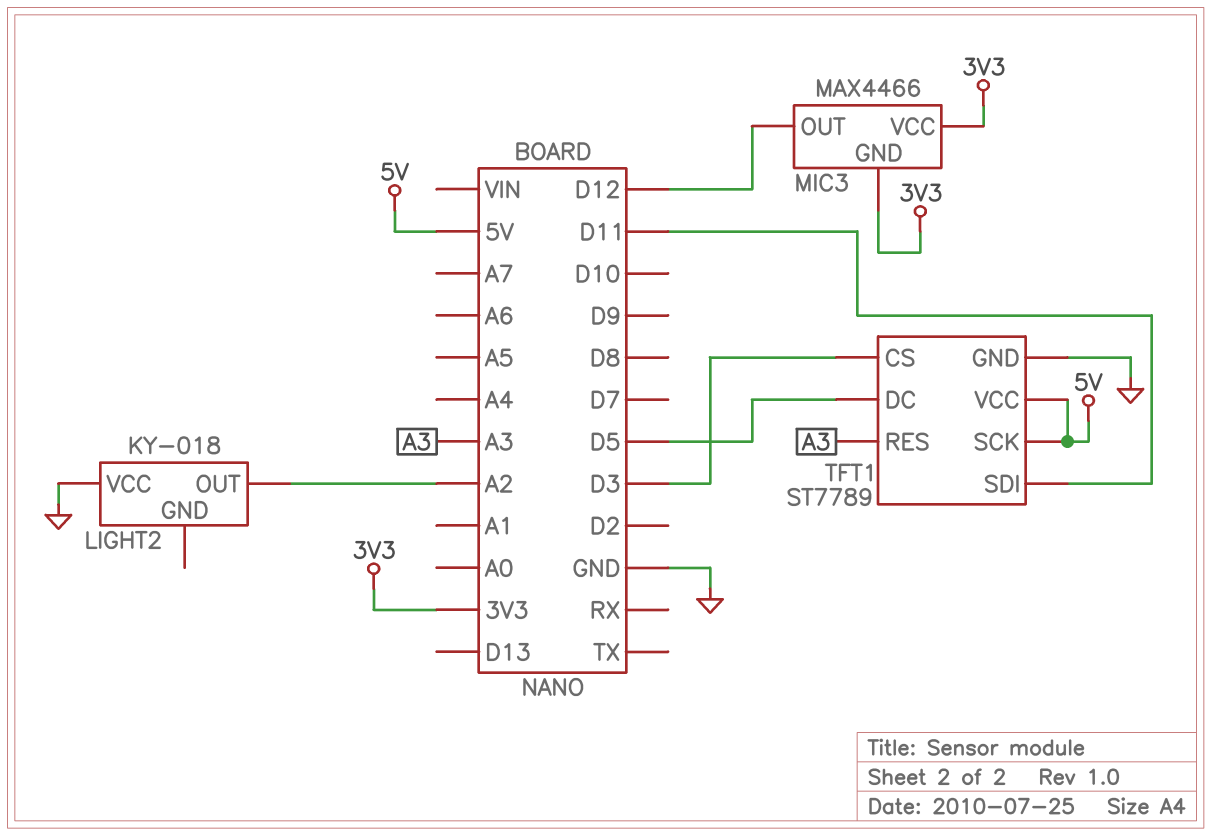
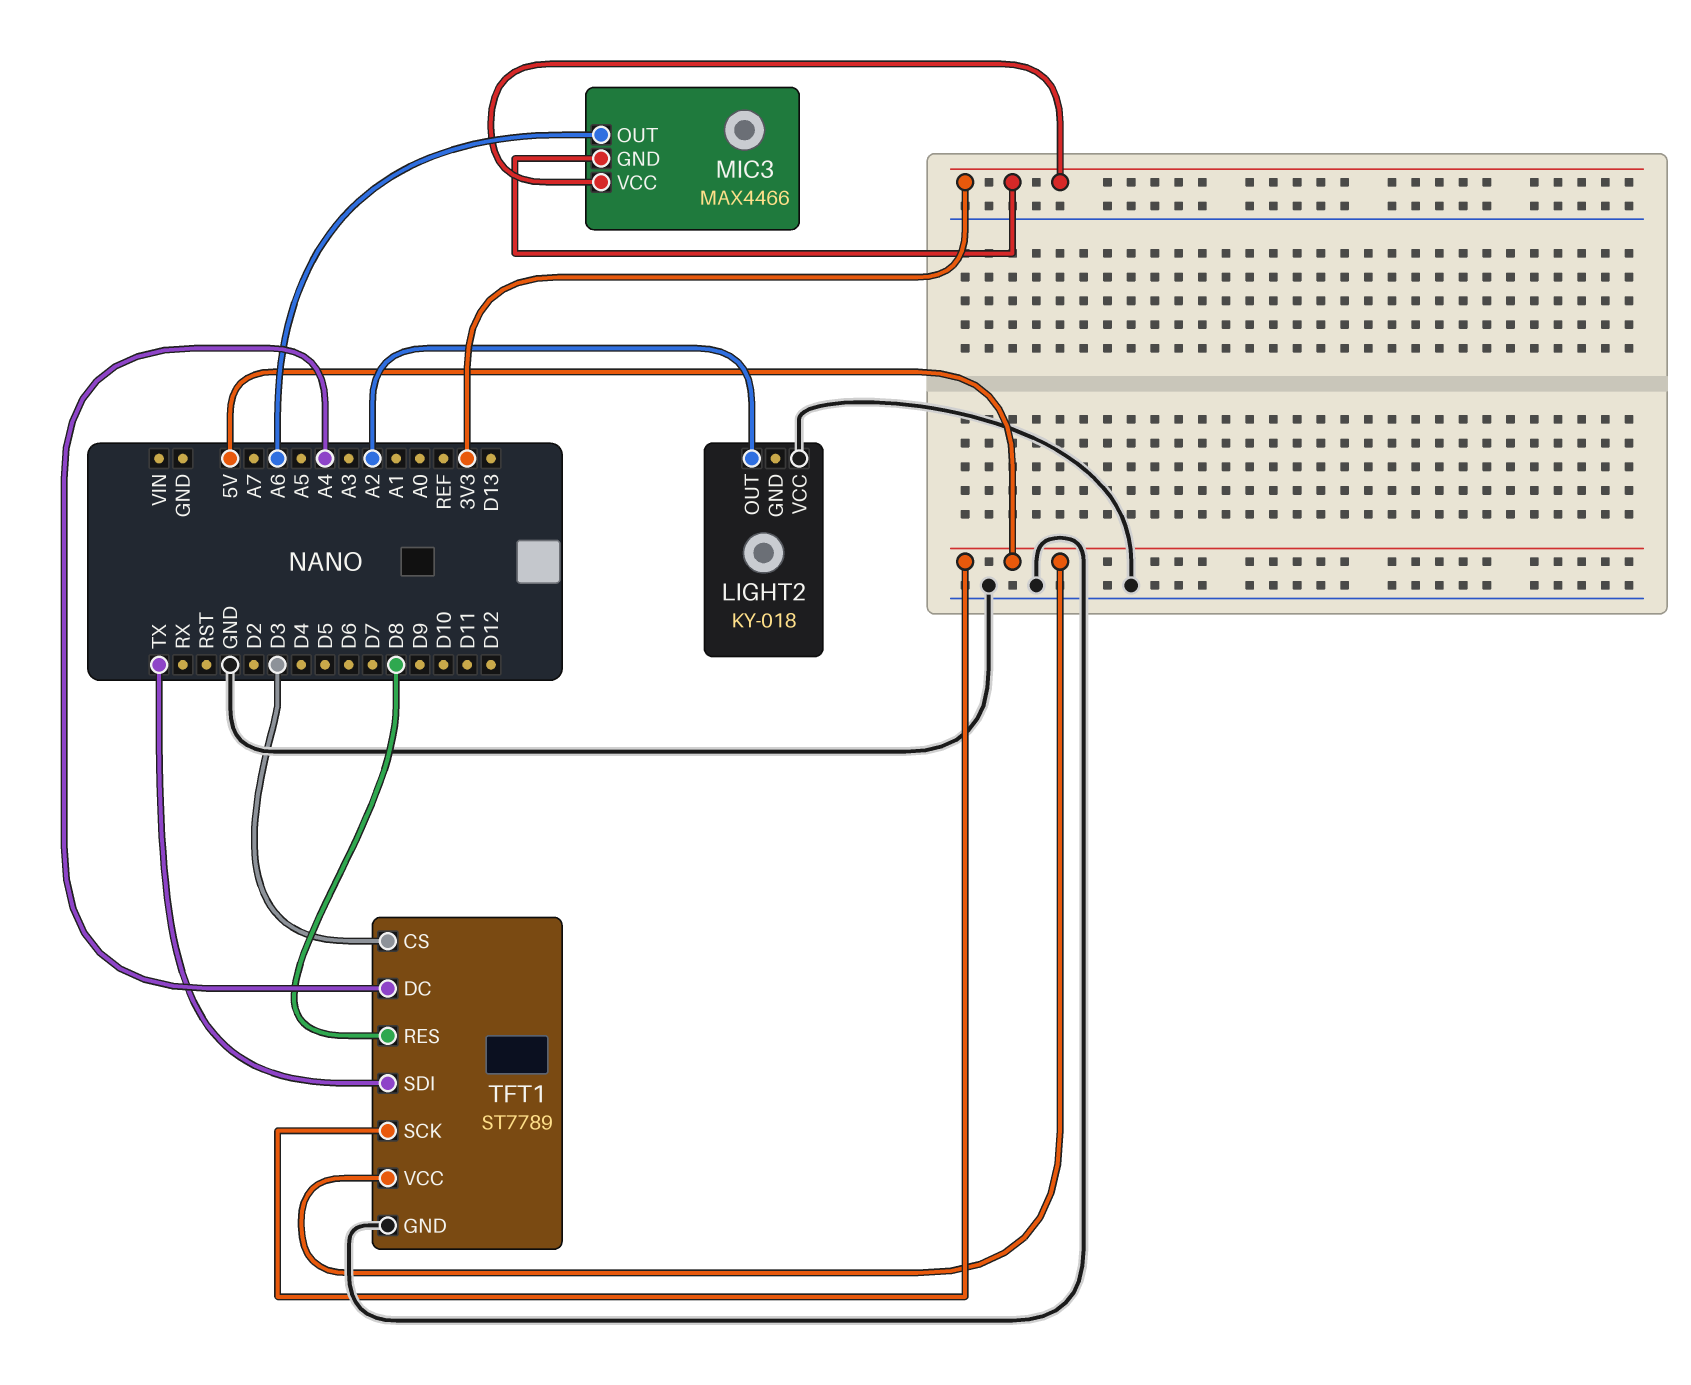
MIC3 pin OUT: D12 -> A6
TFT1 pin DC: D5 -> A4
TFT1 pin RES: A3 -> D8
TFT1 pin SDI: D11 -> TX

